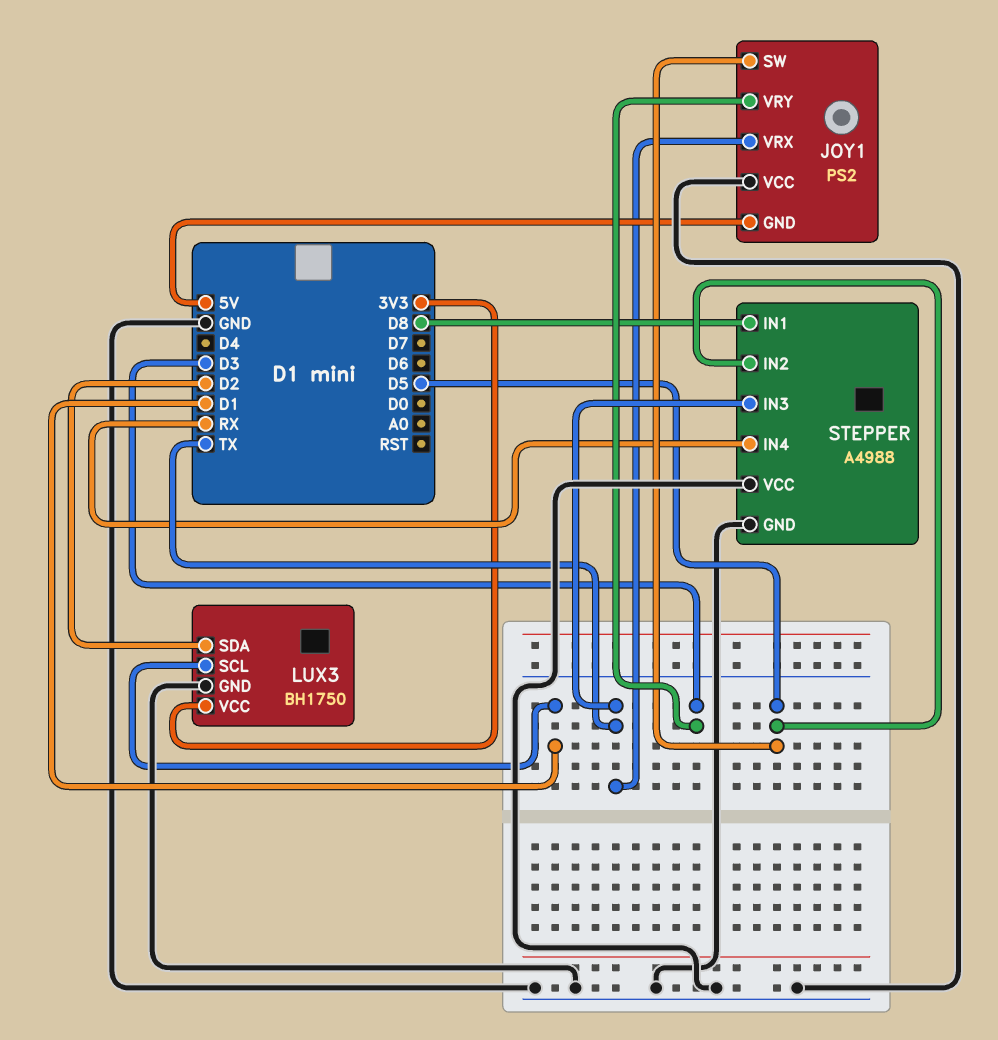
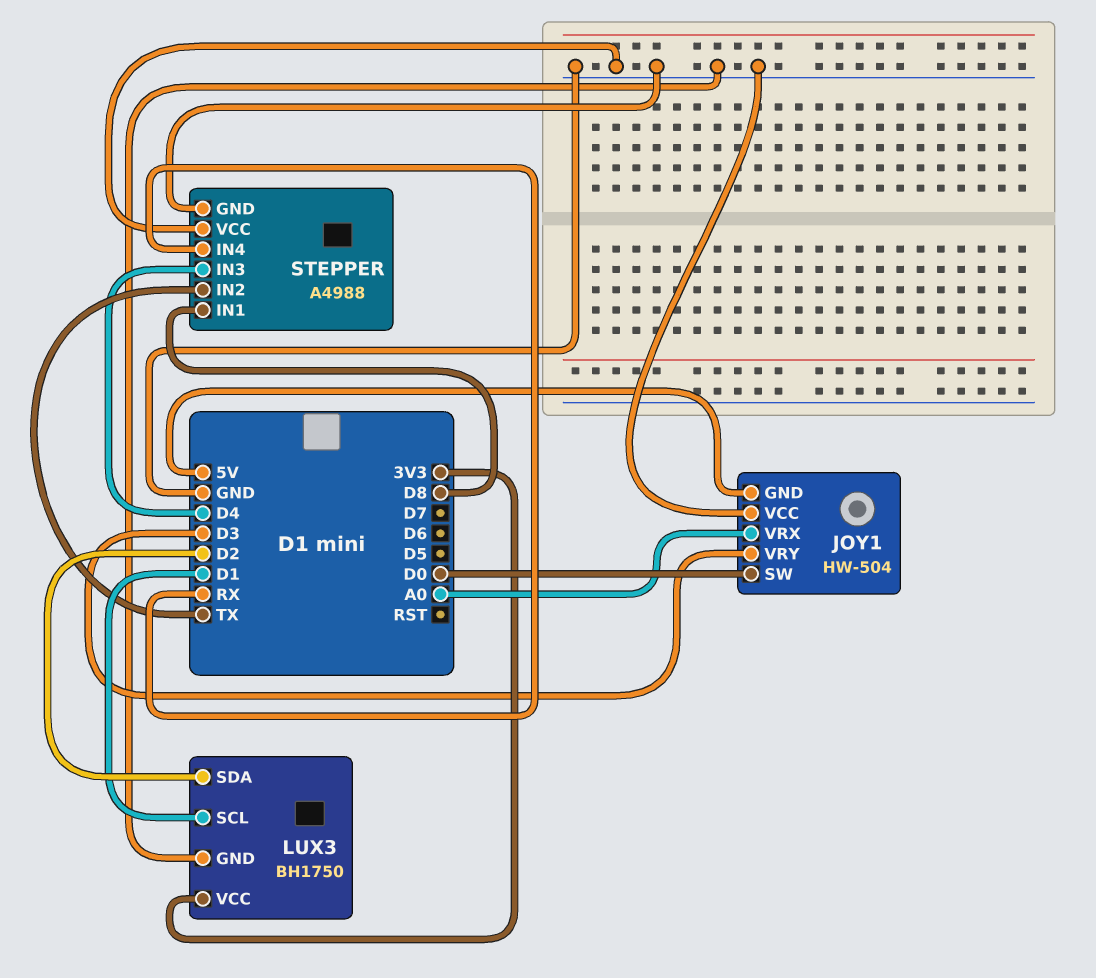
JOY1: PS2 -> HW-504
JOY1 pin SW: D5 -> D0
JOY1 pin VRX: TX -> A0
STEPPER pin IN2: D5 -> TX
STEPPER pin IN3: TX -> D4

